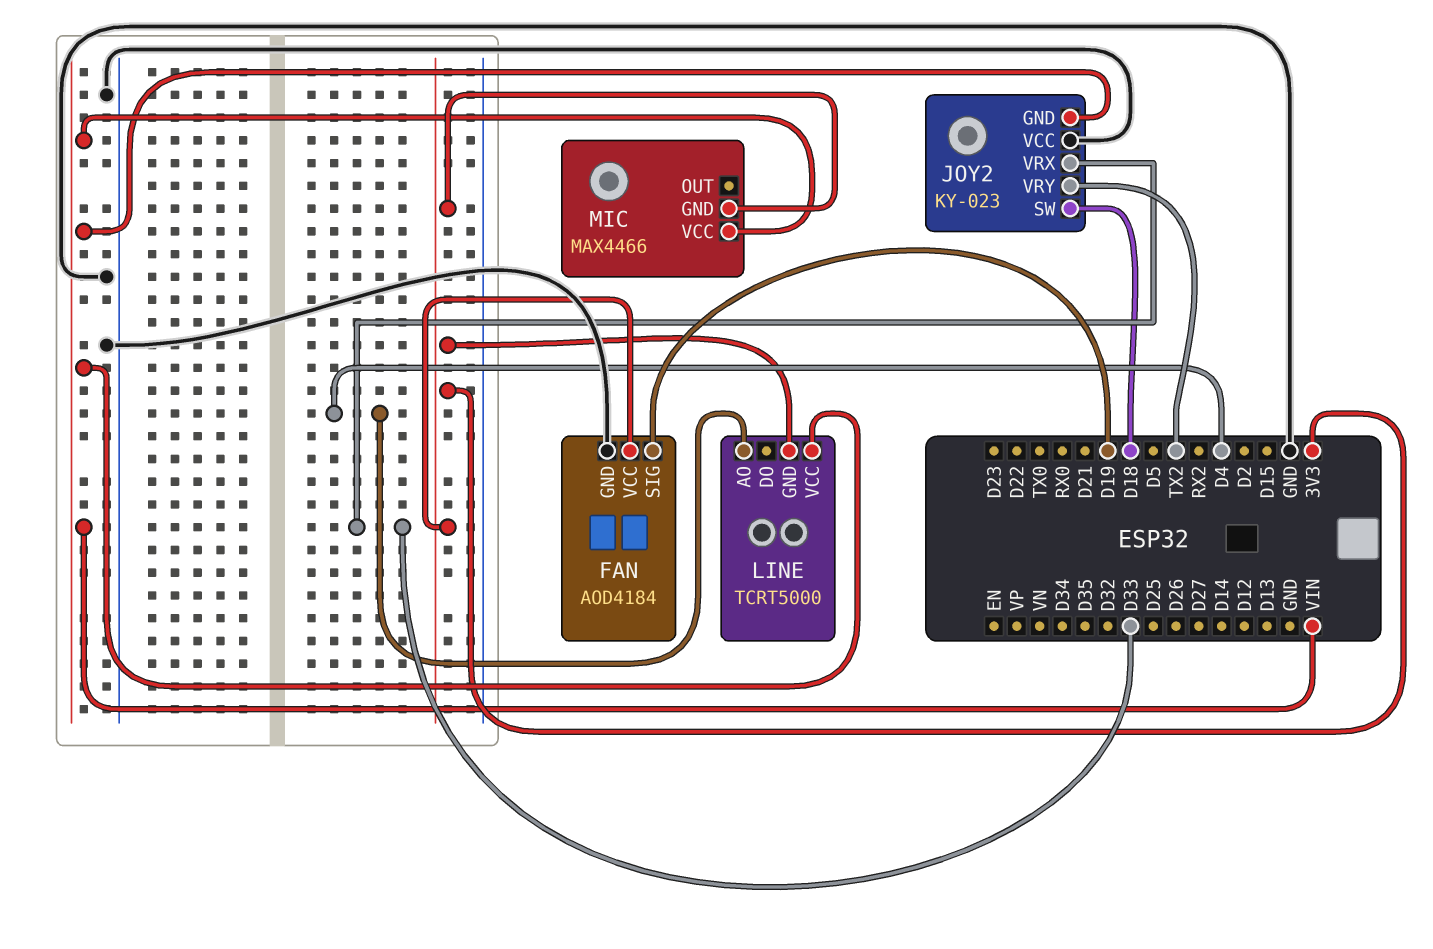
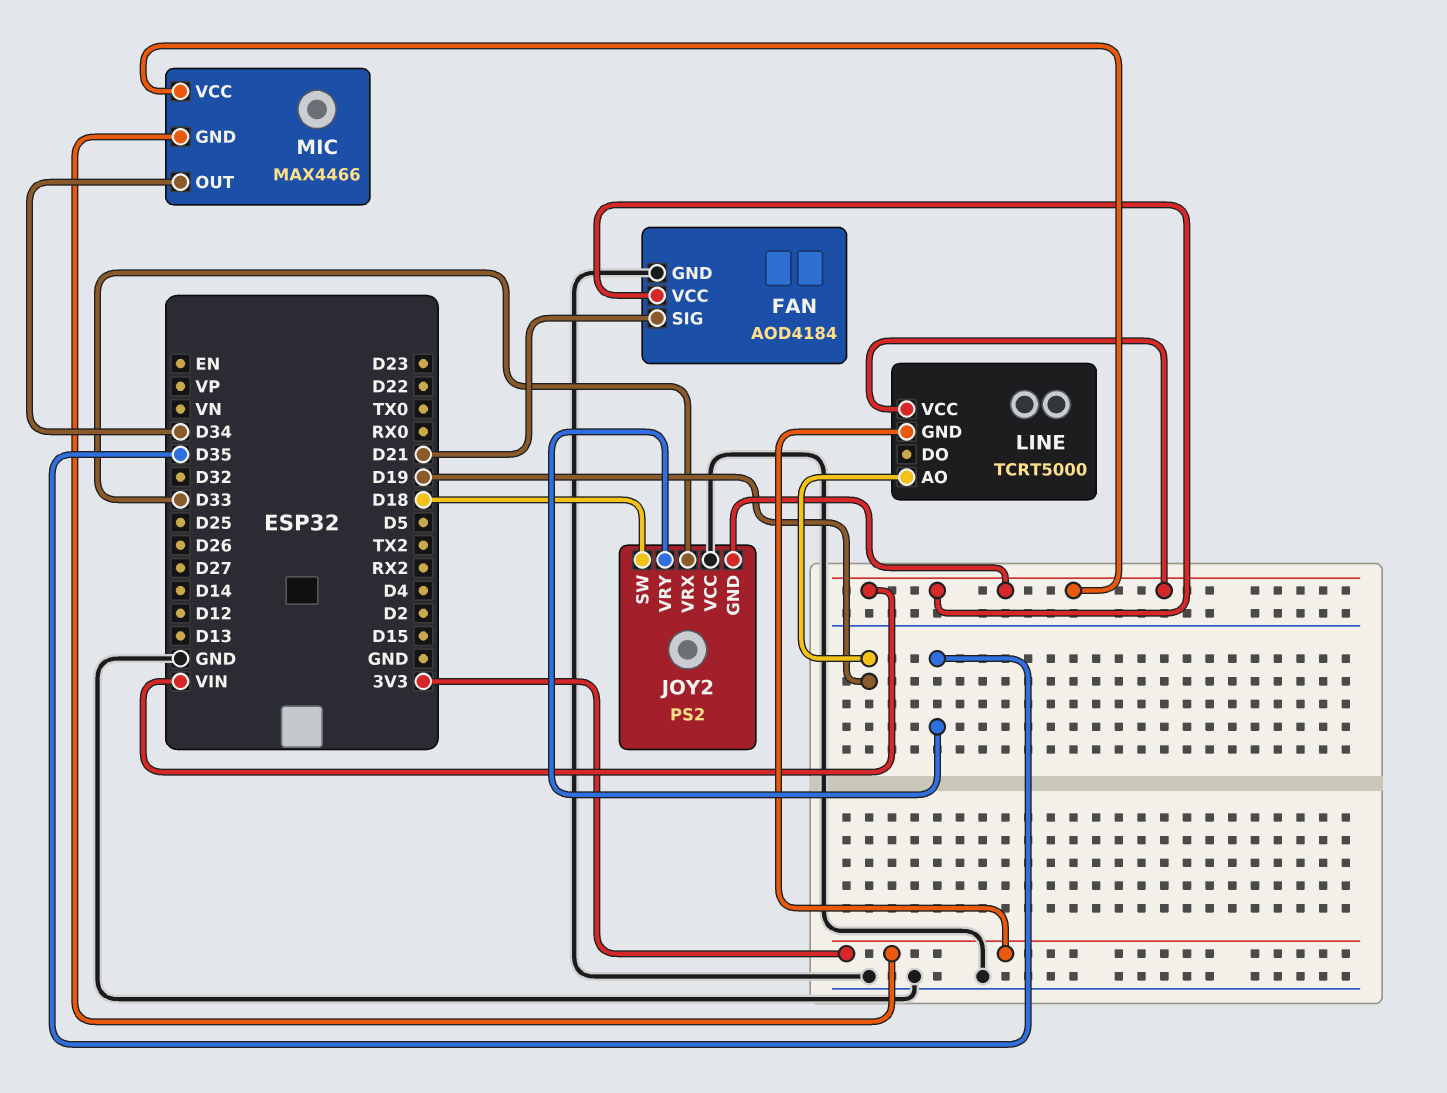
FAN pin SIG: D19 -> D21
FAN pin VCC: 3V3 -> VIN
JOY2: KY-023 -> PS2
JOY2 pin VRY: TX2 -> D35
LINE pin AO: D4 -> D19
MIC pin OUT: none -> D34

